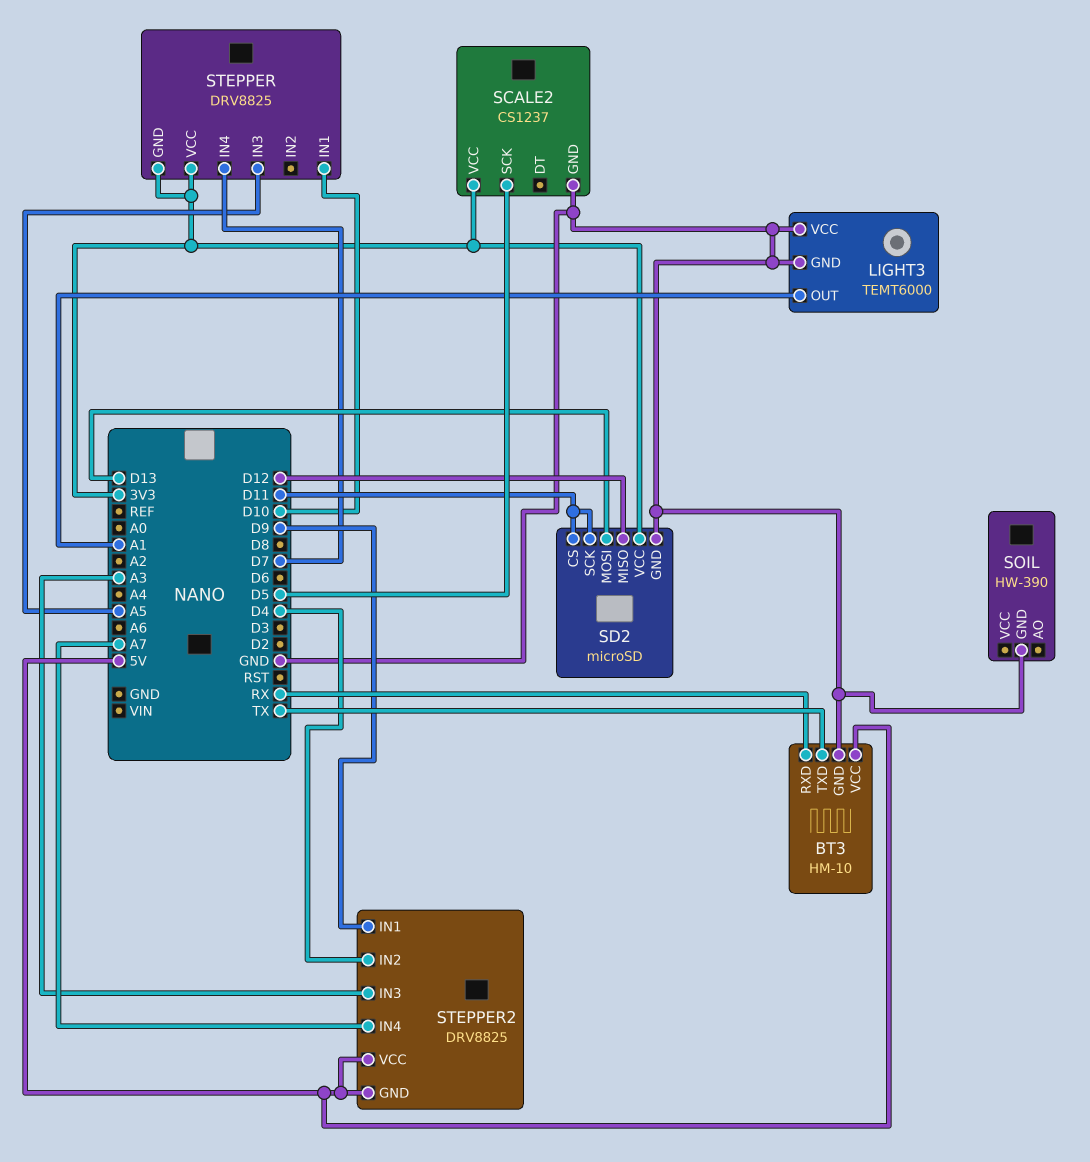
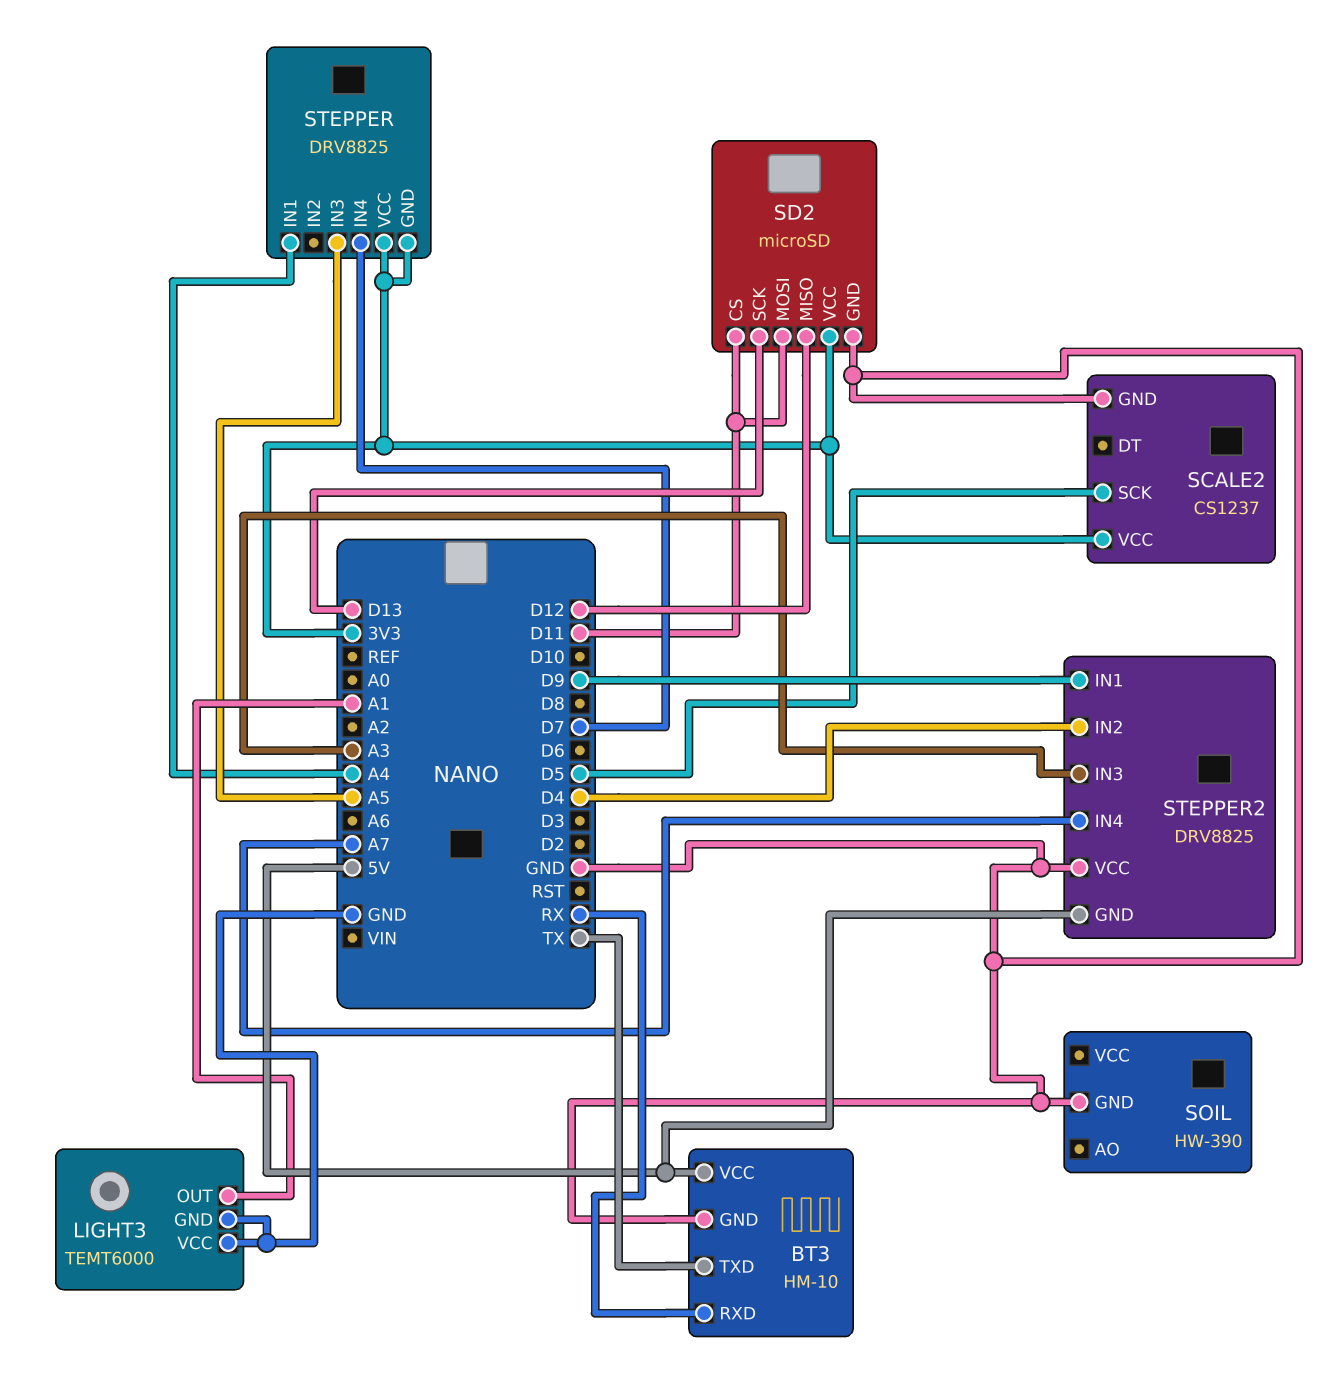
SD2 pin MOSI: D13 -> D11
SD2 pin SCK: D11 -> D13
STEPPER pin IN1: D10 -> A4
STEPPER2 pin VCC: 5V -> GND

